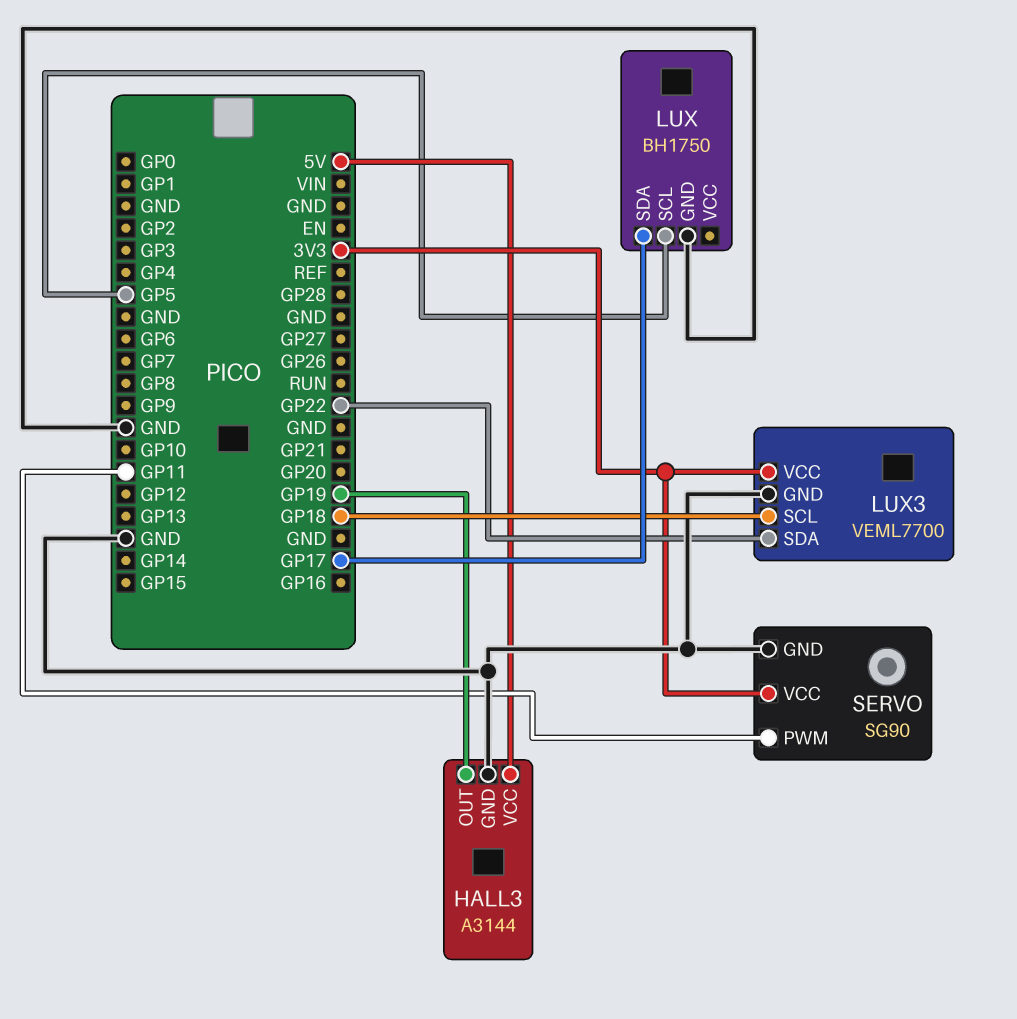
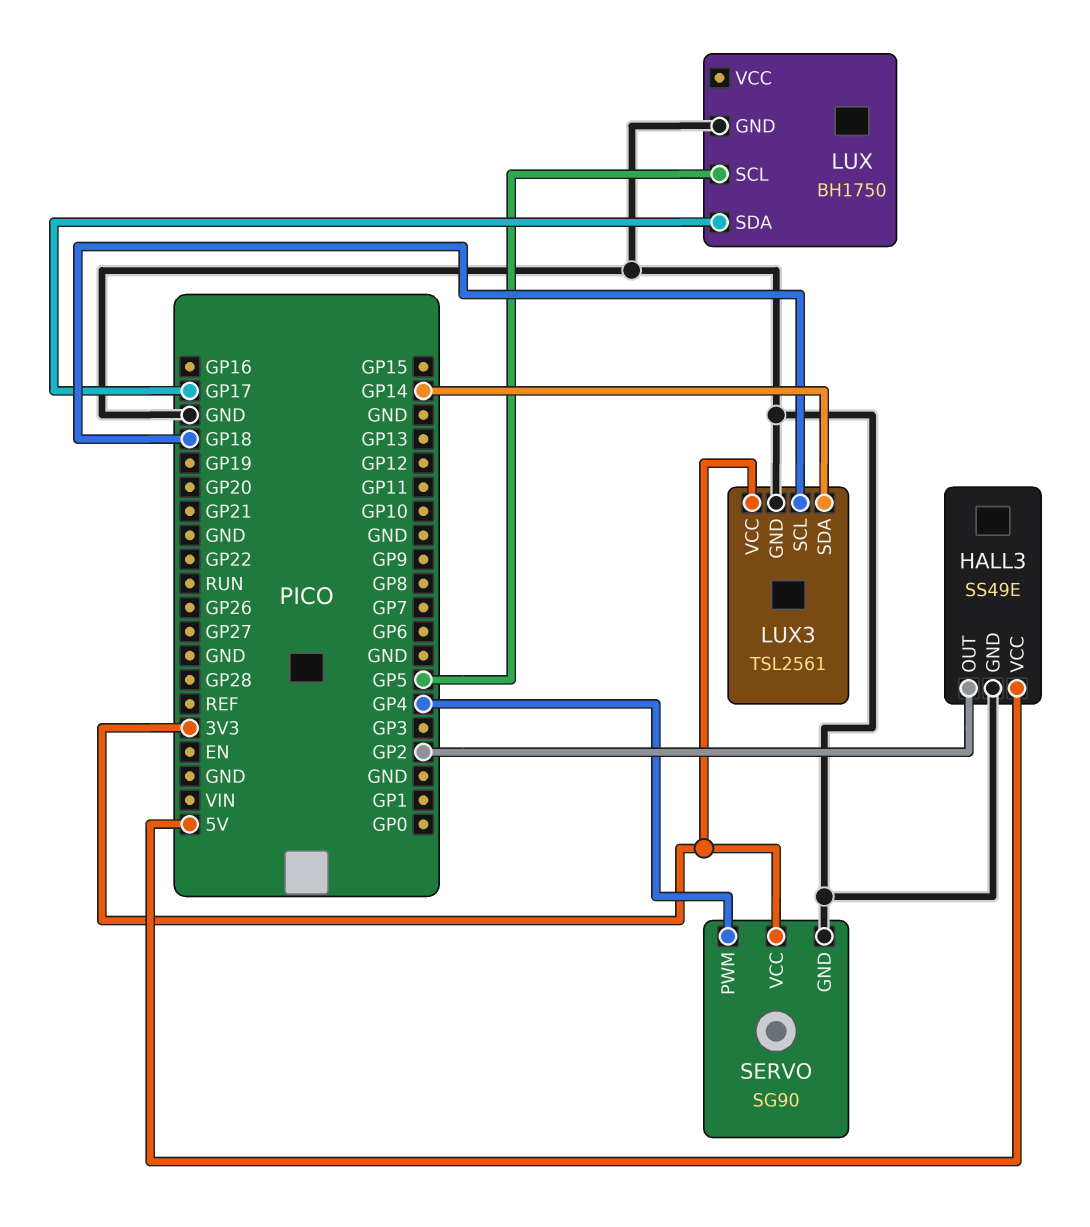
HALL3: A3144 -> SS49E
HALL3 pin OUT: GP19 -> GP2
LUX3: VEML7700 -> TSL2561
LUX3 pin SDA: GP22 -> GP14
SERVO pin PWM: GP11 -> GP4

